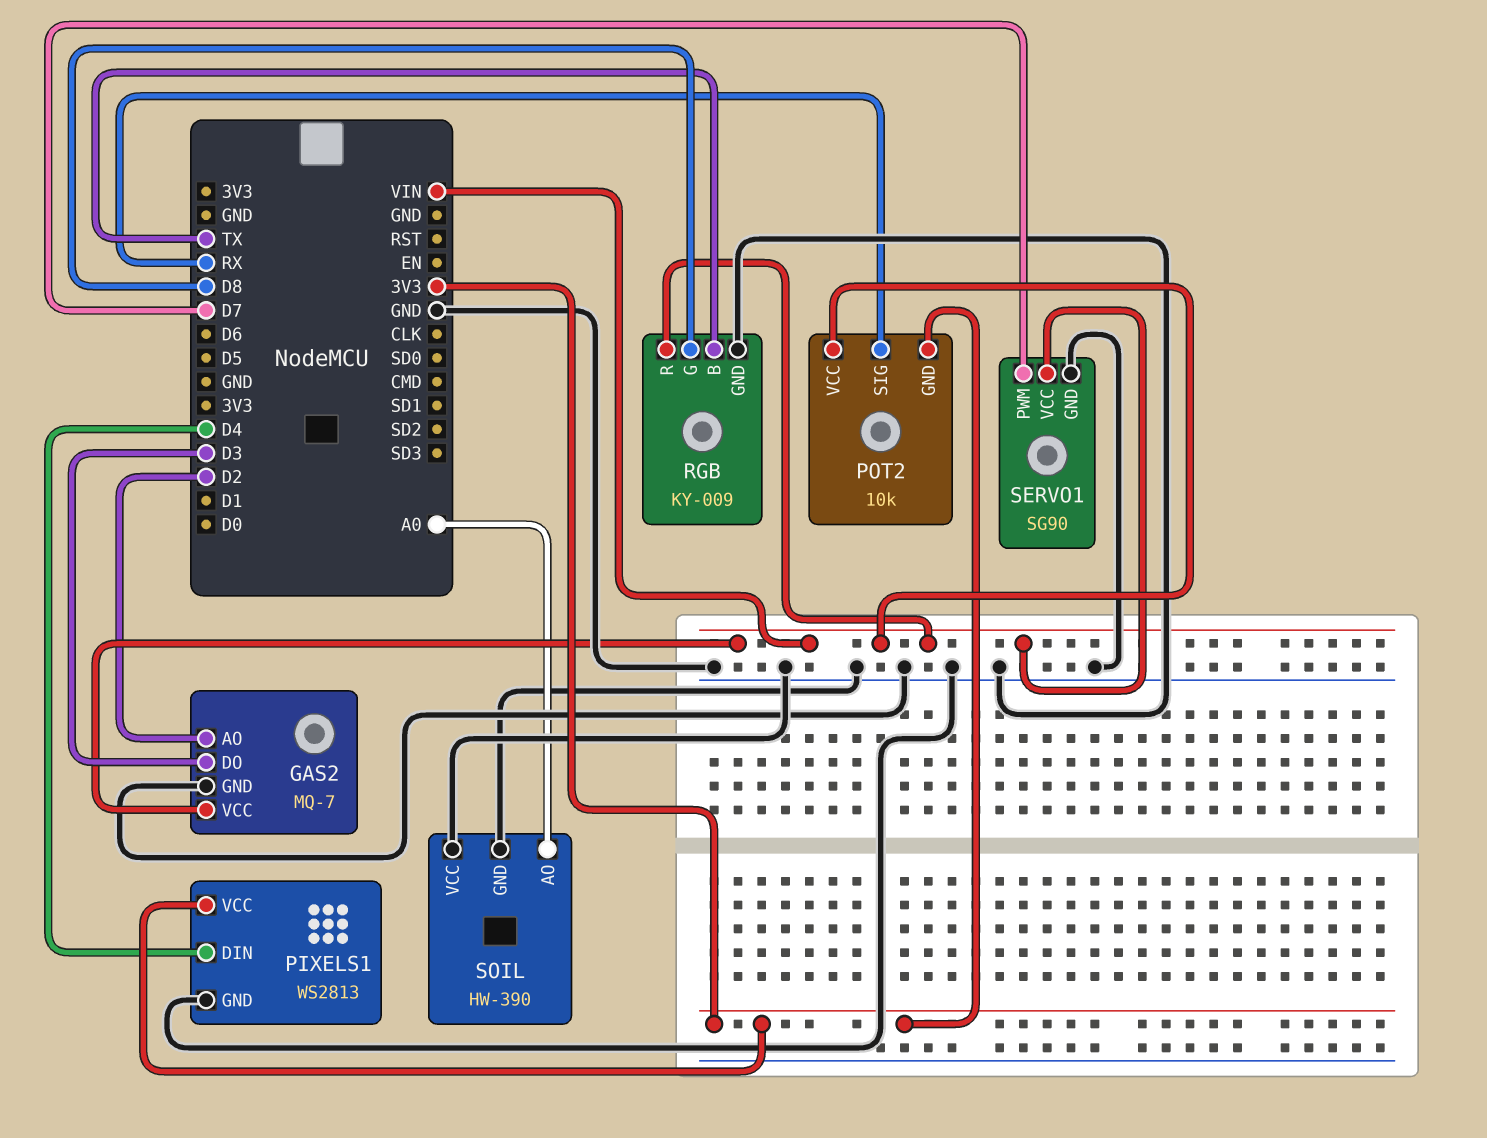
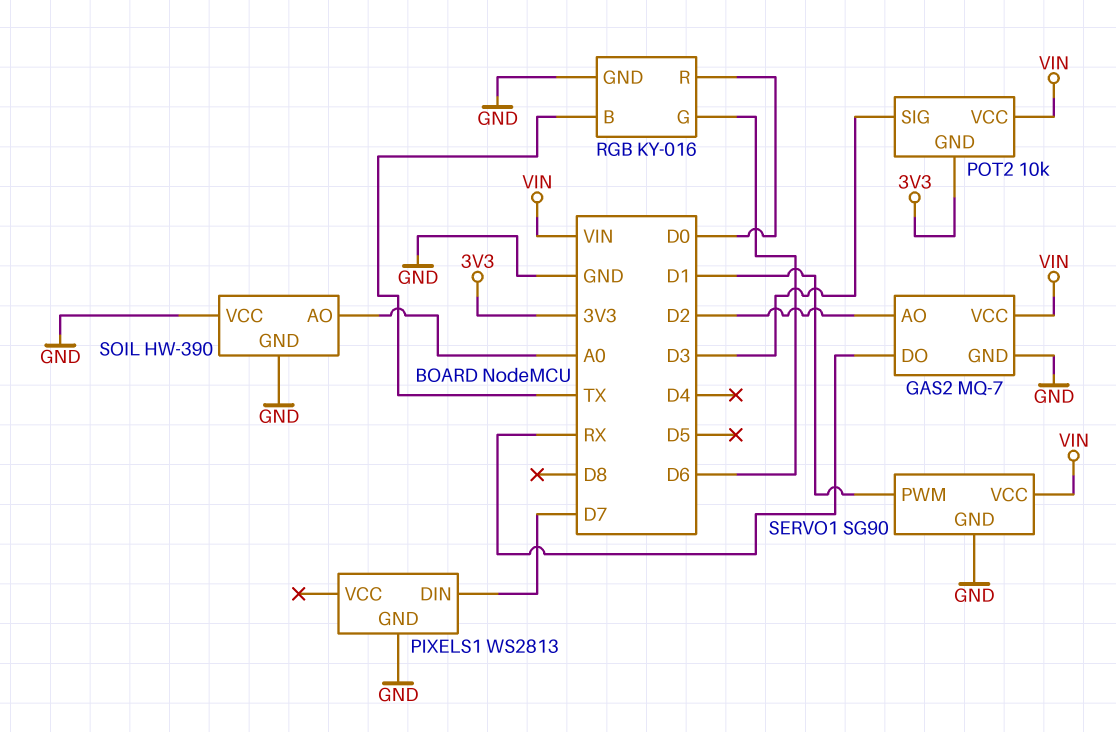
GAS2 pin DO: D3 -> RX
PIXELS1 pin DIN: D4 -> D7
PIXELS1 pin VCC: 3V3 -> none
POT2 pin SIG: RX -> D3
RGB: KY-009 -> KY-016
RGB pin G: D8 -> D6
RGB pin R: VIN -> D0
SERVO1 pin PWM: D7 -> D1

